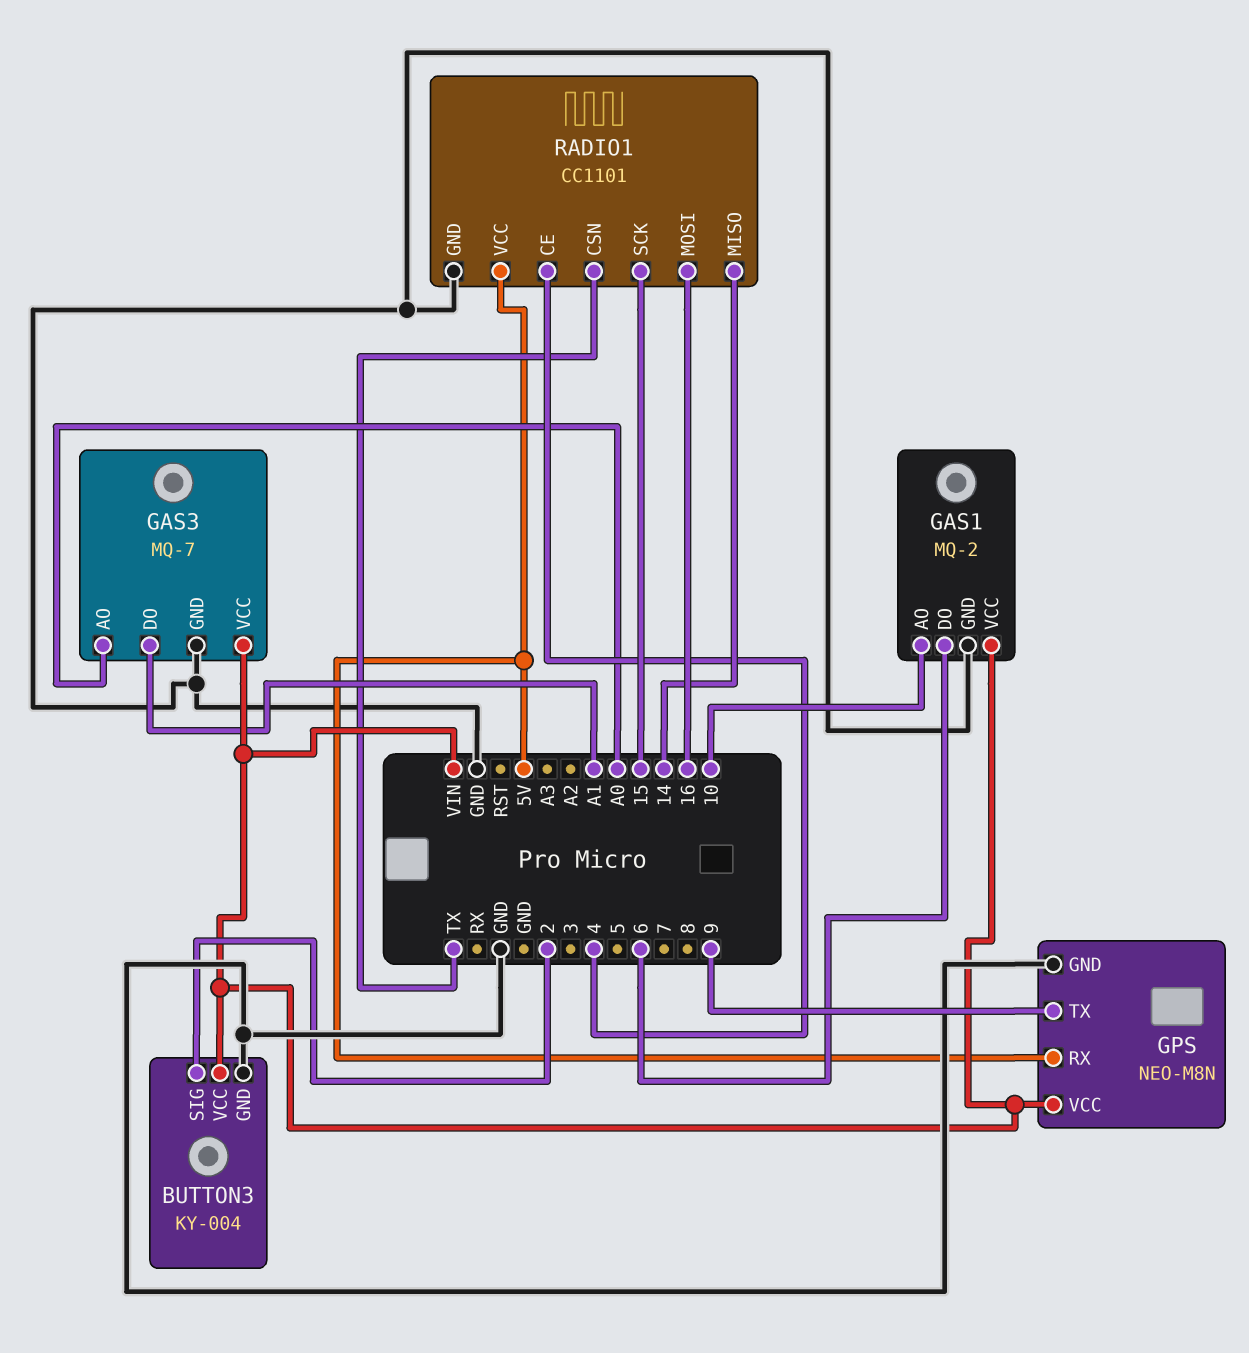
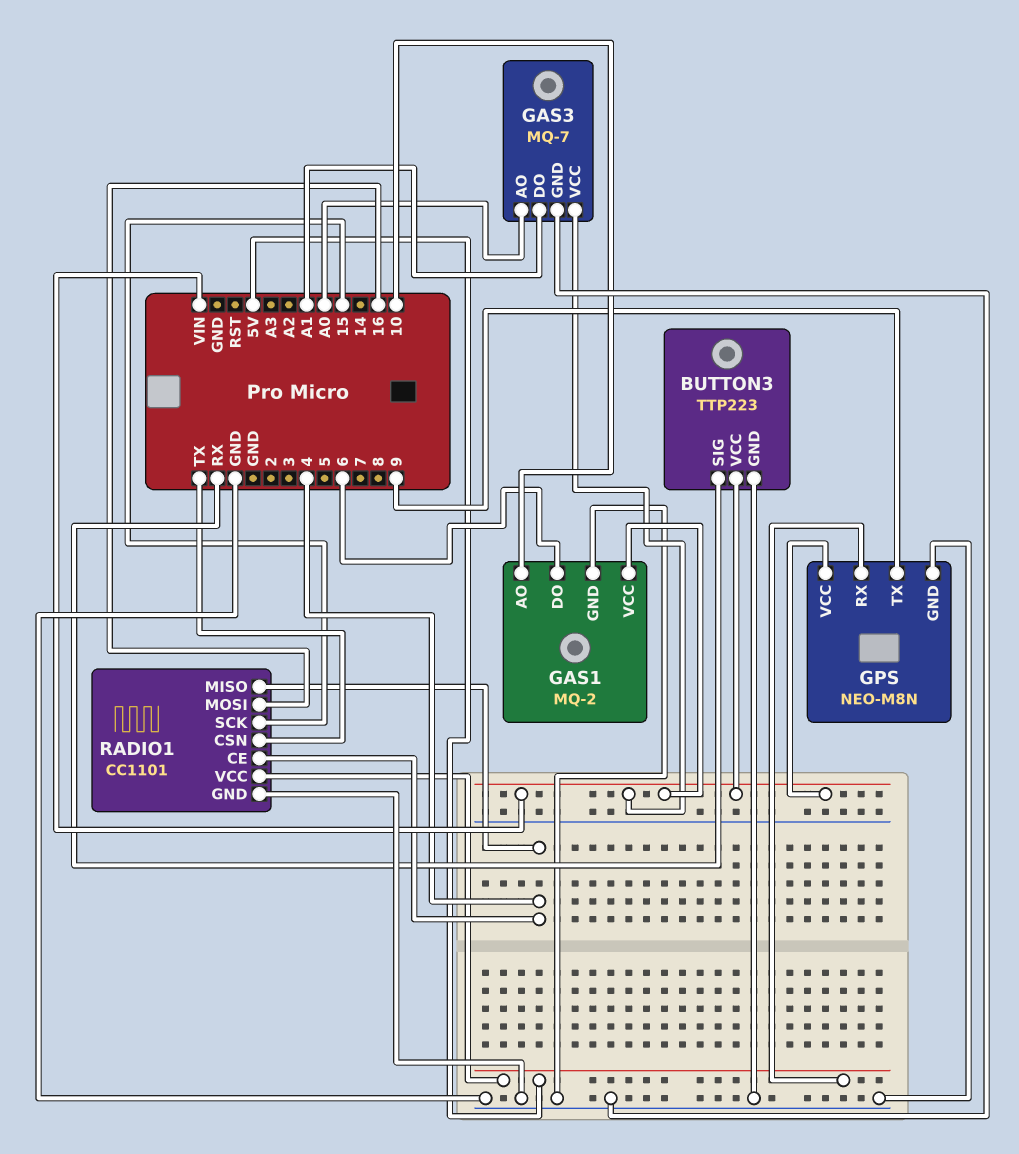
BUTTON3: KY-004 -> TTP223
BUTTON3 pin SIG: 2 -> RX
RADIO1 pin MISO: 14 -> 4

